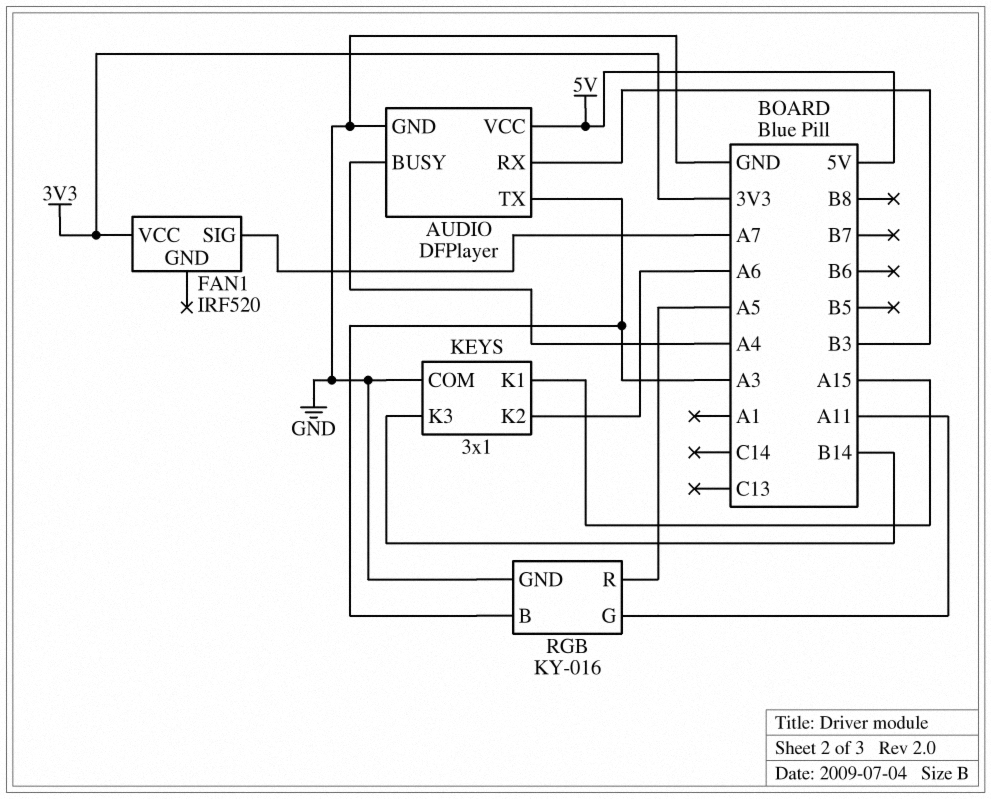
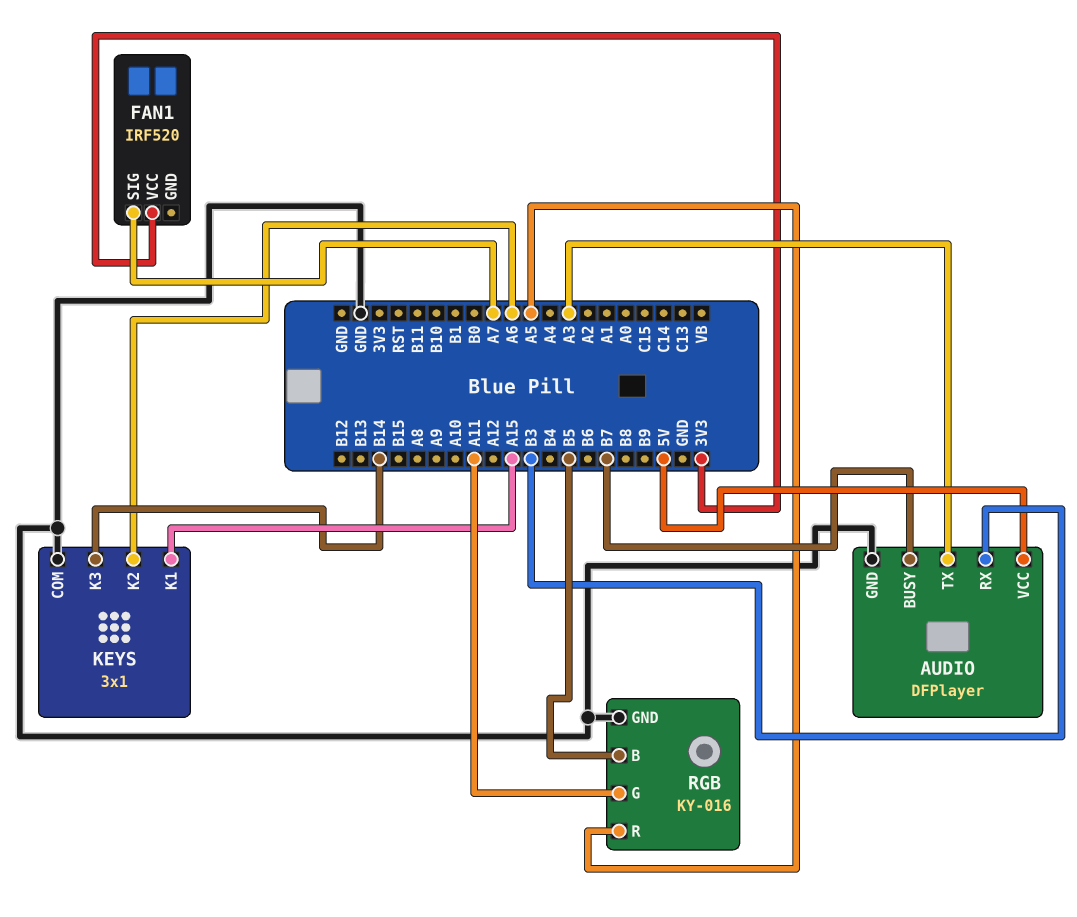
AUDIO pin BUSY: A4 -> B7
RGB pin B: A3 -> B5

